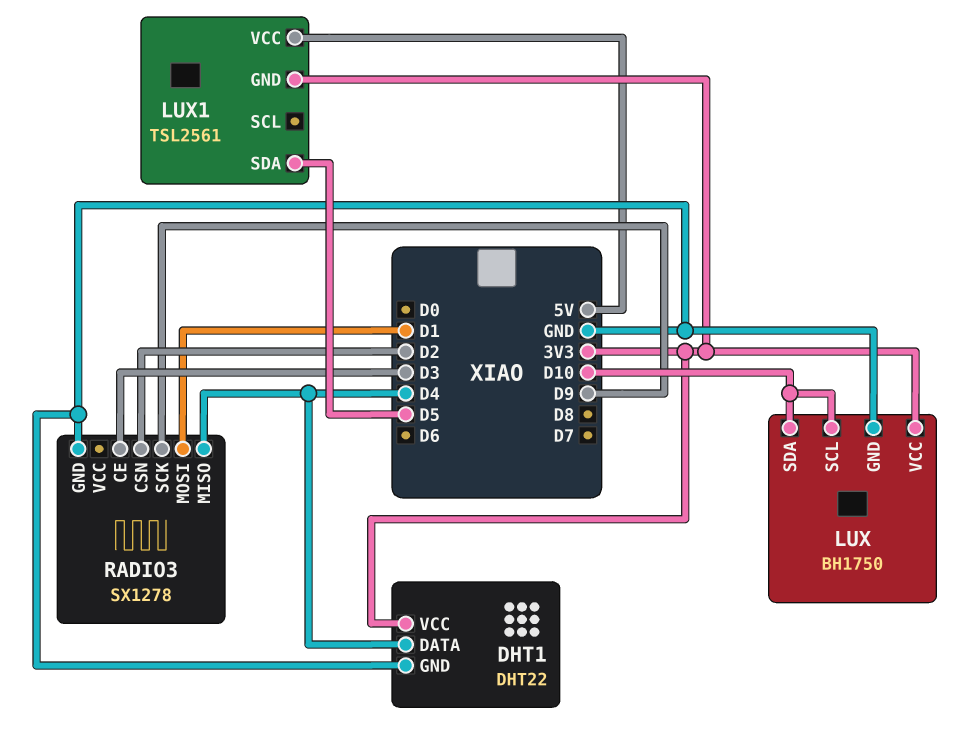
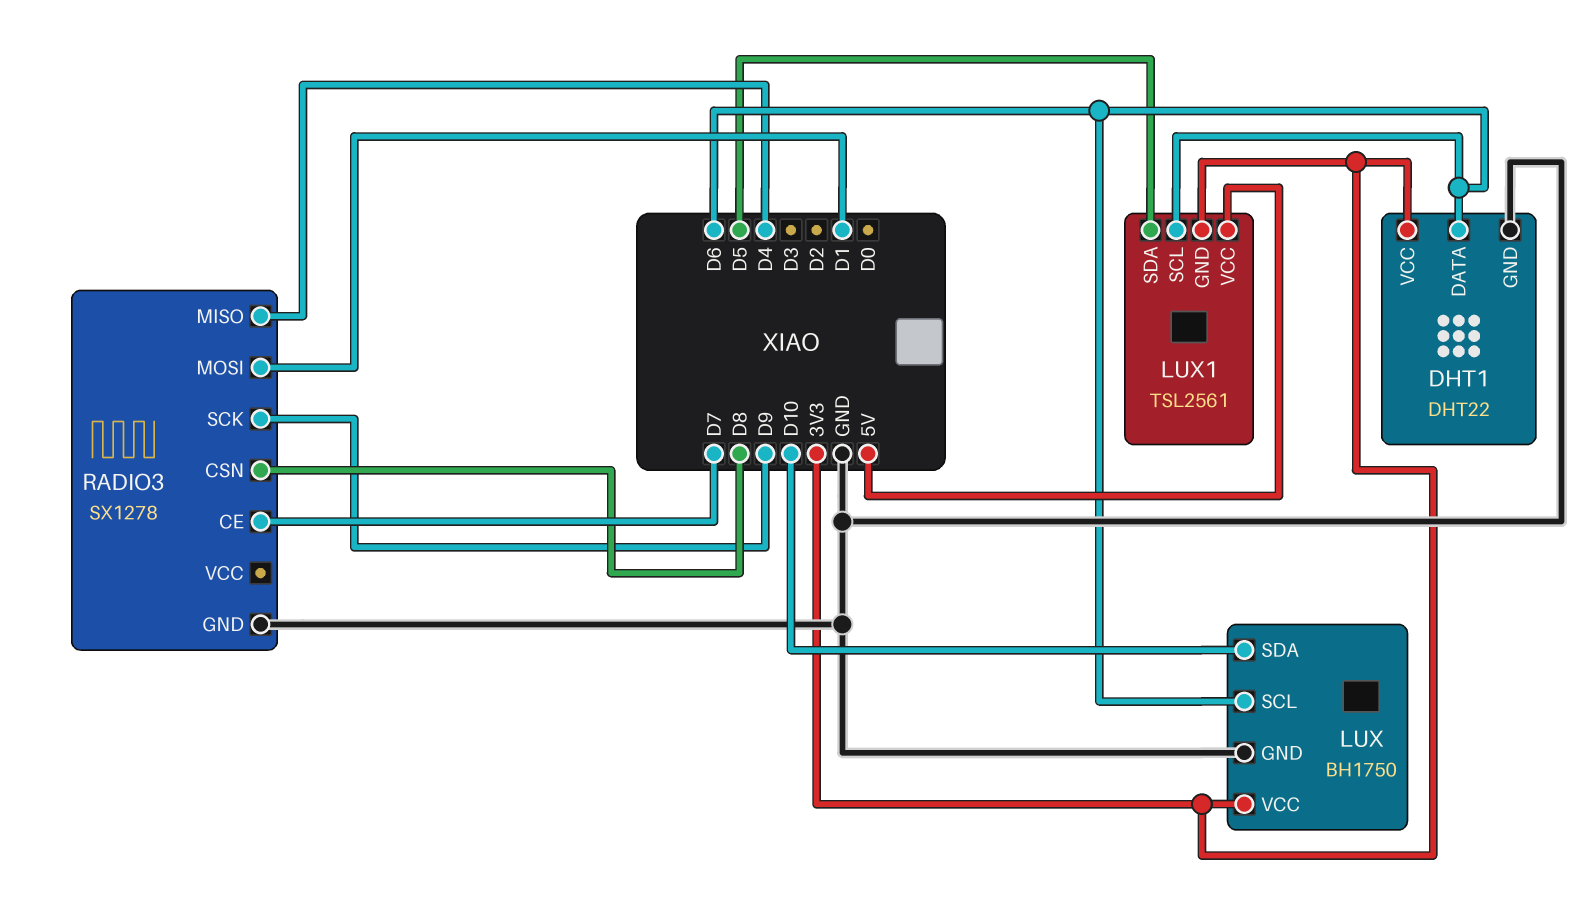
DHT1 pin DATA: D4 -> D6
LUX pin SCL: D10 -> D6
LUX1 pin SCL: none -> D6
RADIO3 pin CE: D3 -> D7
RADIO3 pin CSN: D2 -> D8

